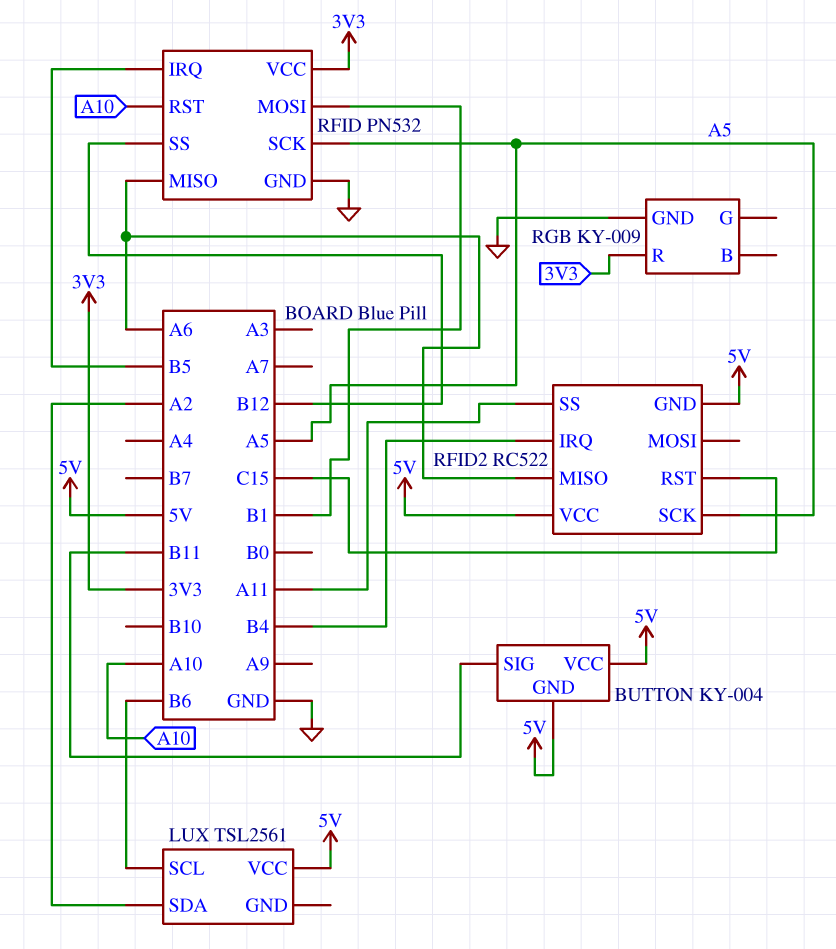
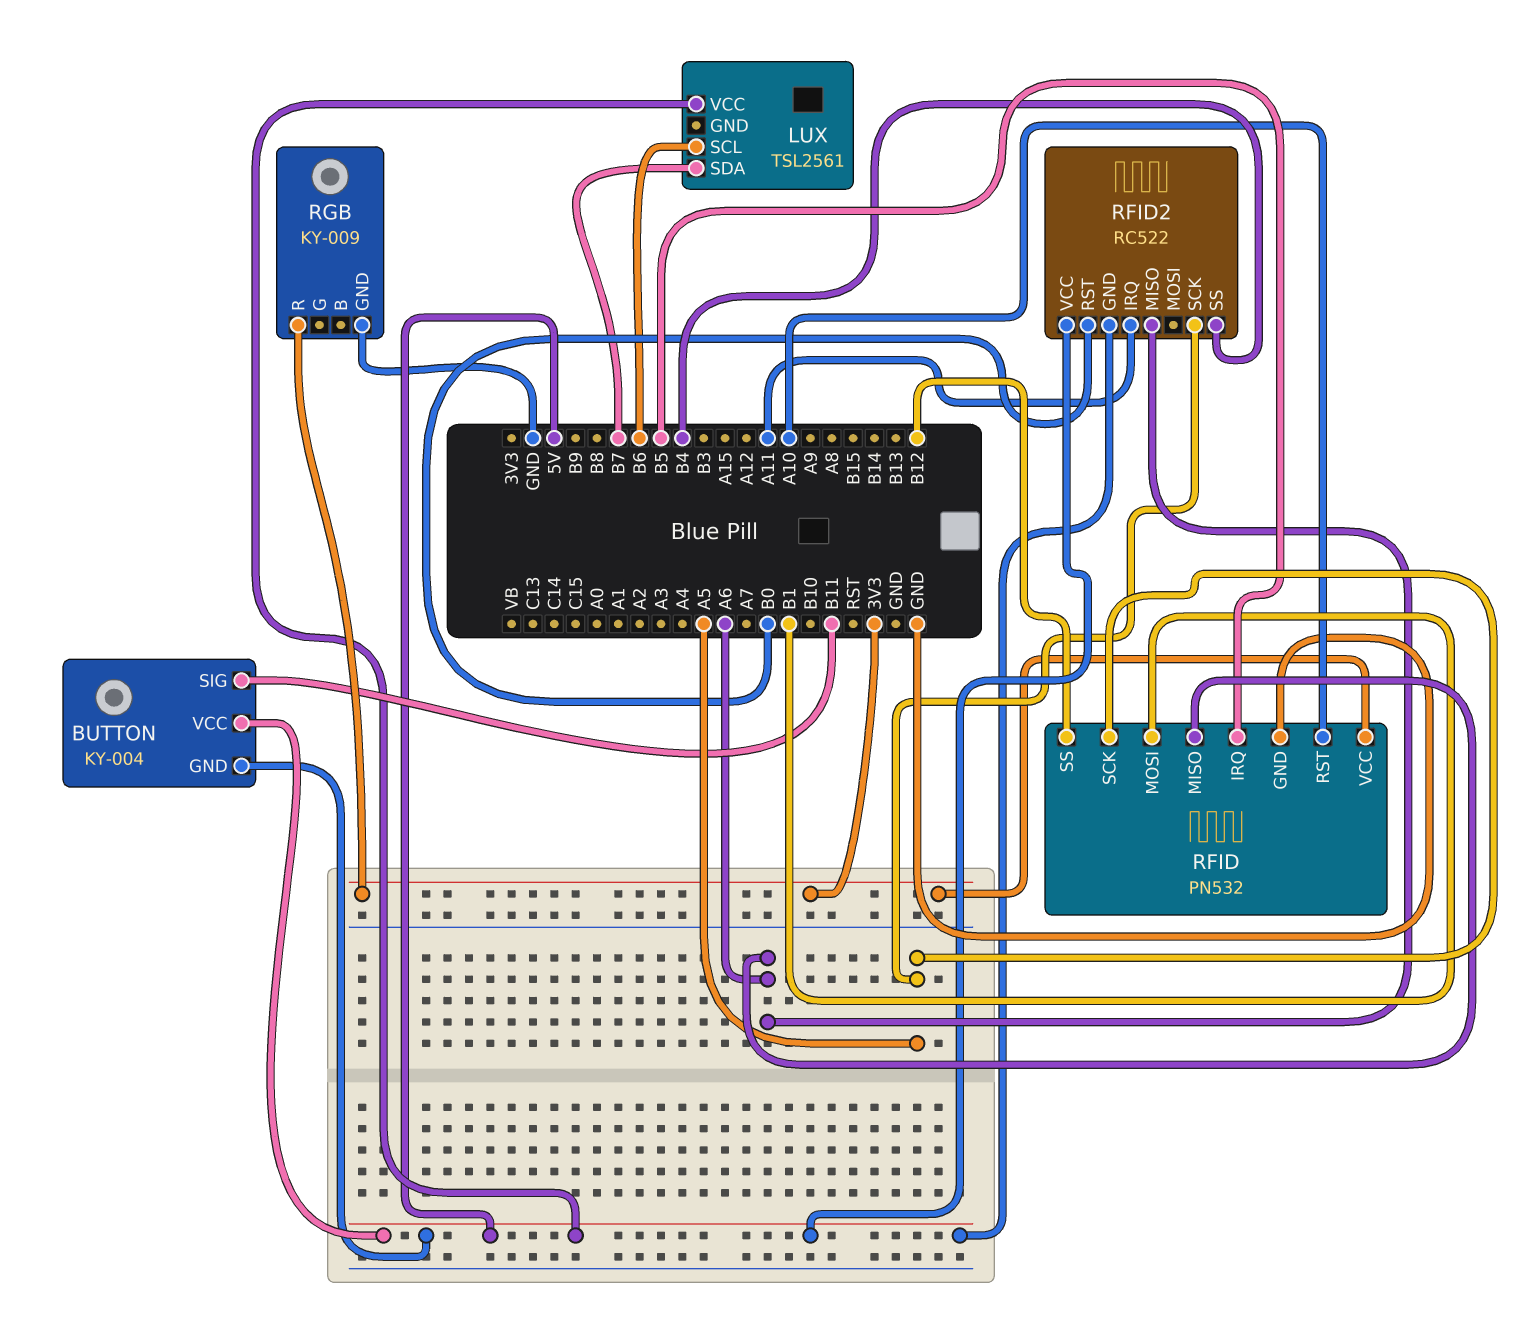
LUX pin SDA: A2 -> B7
RFID2 pin IRQ: B4 -> A11
RFID2 pin RST: C15 -> B0
RFID2 pin SS: A11 -> B4

